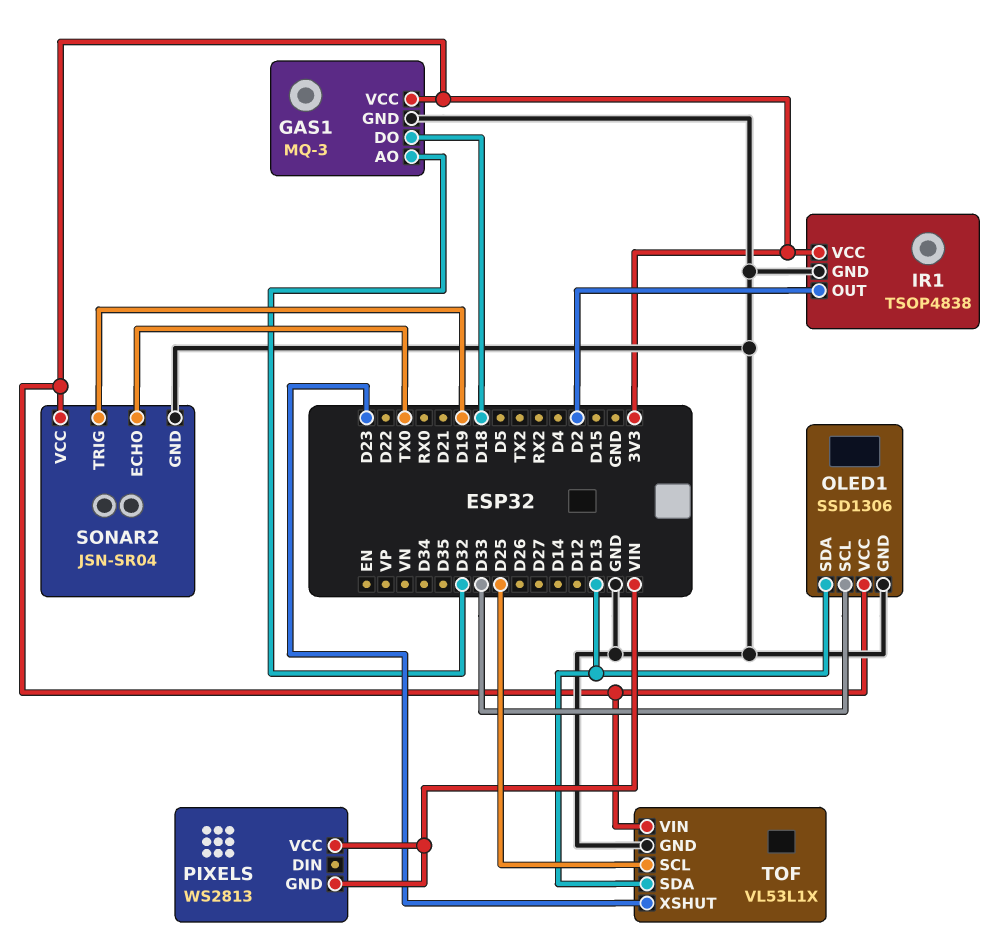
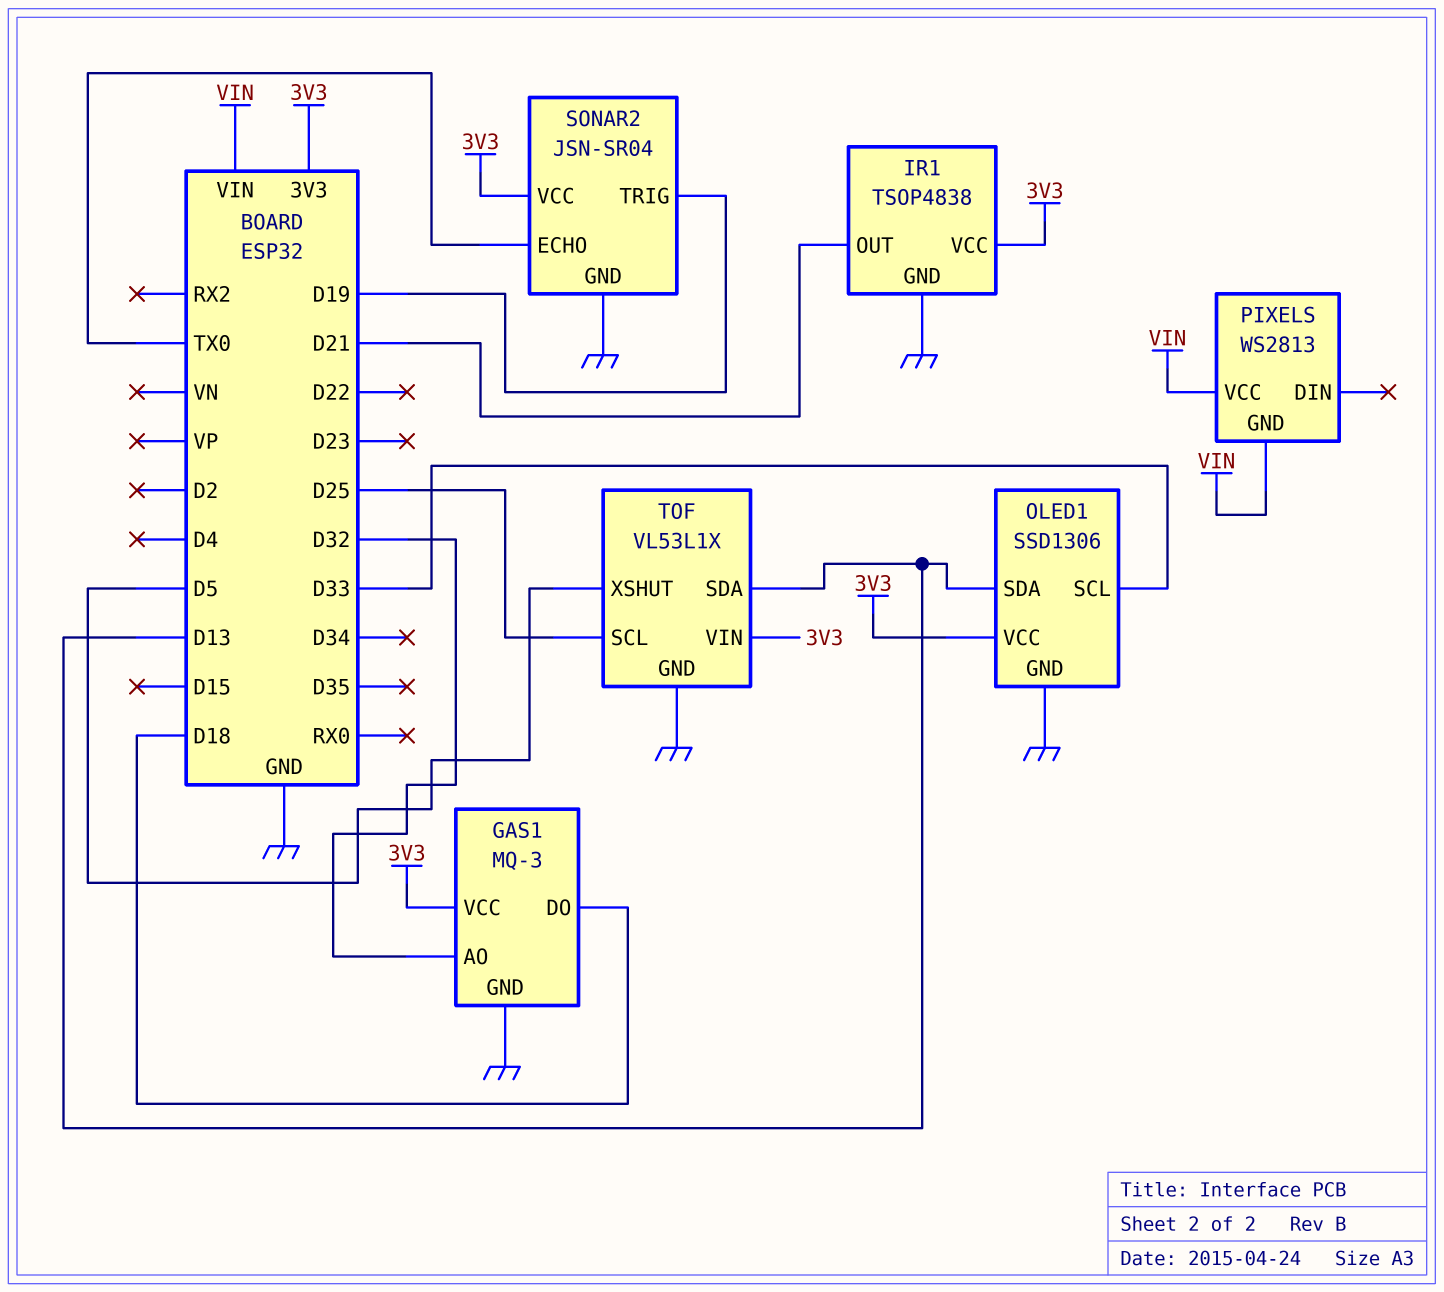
IR1 pin OUT: D2 -> D21
TOF pin XSHUT: D23 -> D5

